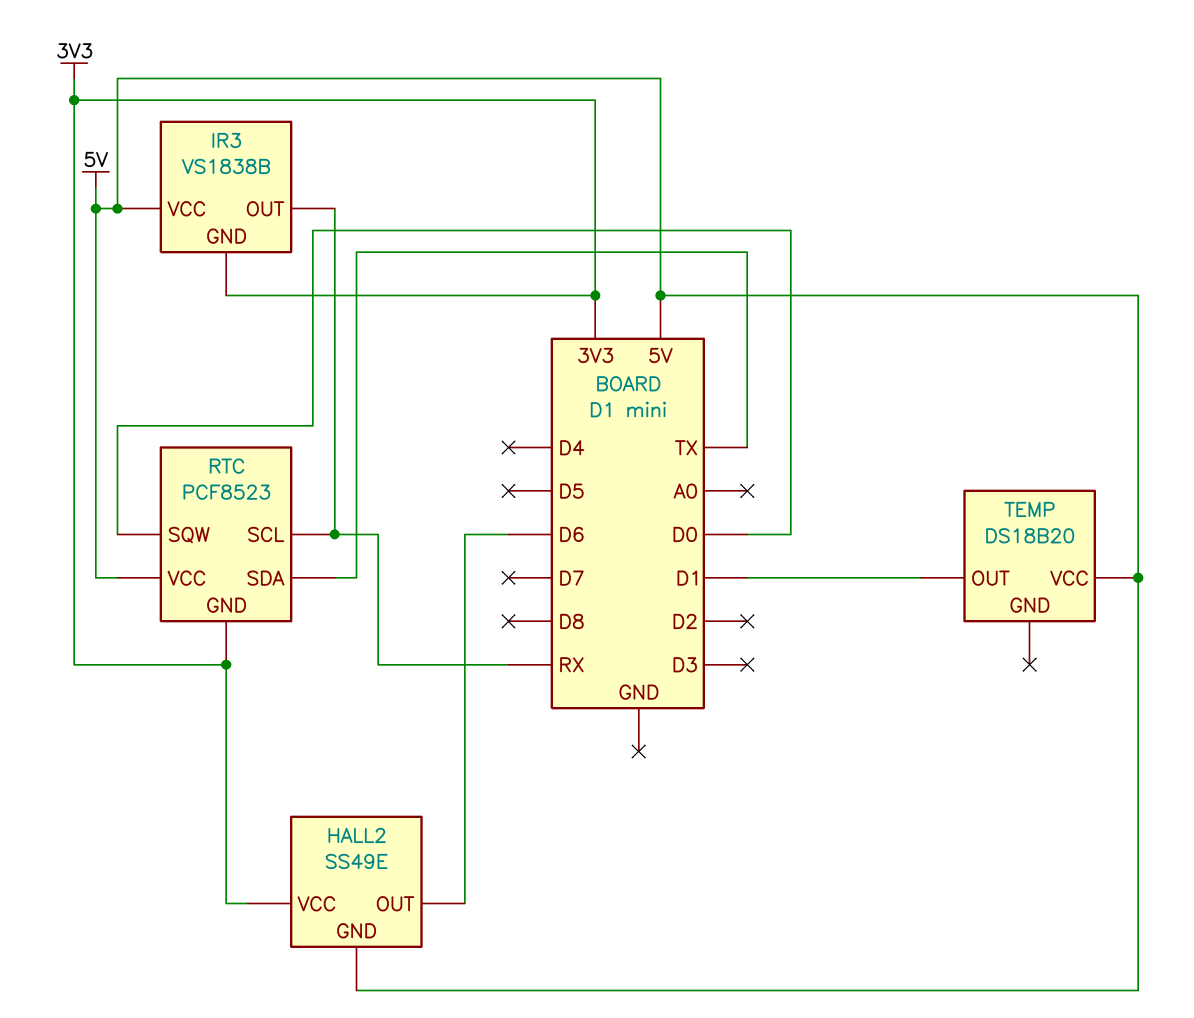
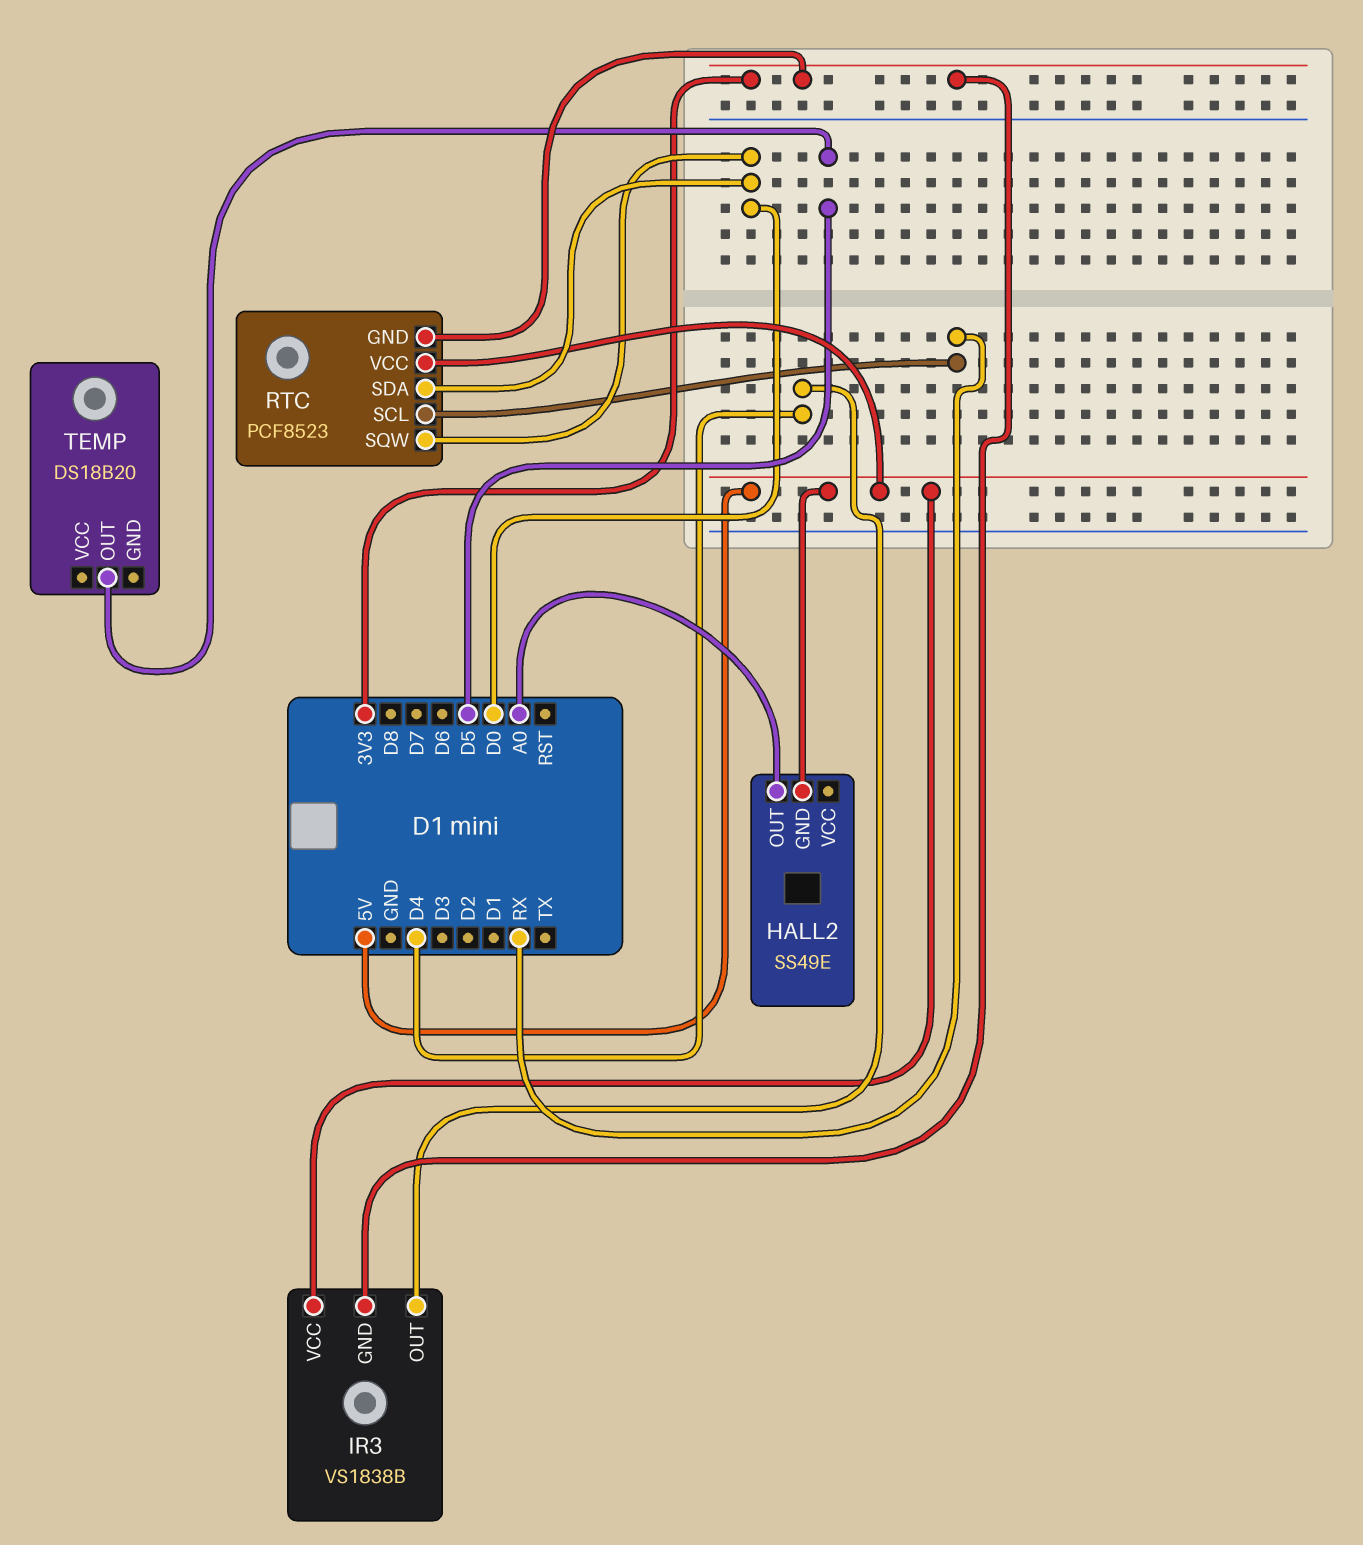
HALL2 pin OUT: D6 -> A0
HALL2 pin VCC: 3V3 -> none
IR3 pin OUT: RX -> D4
RTC pin SDA: TX -> D0
TEMP pin OUT: D1 -> D5
TEMP pin VCC: 5V -> none

